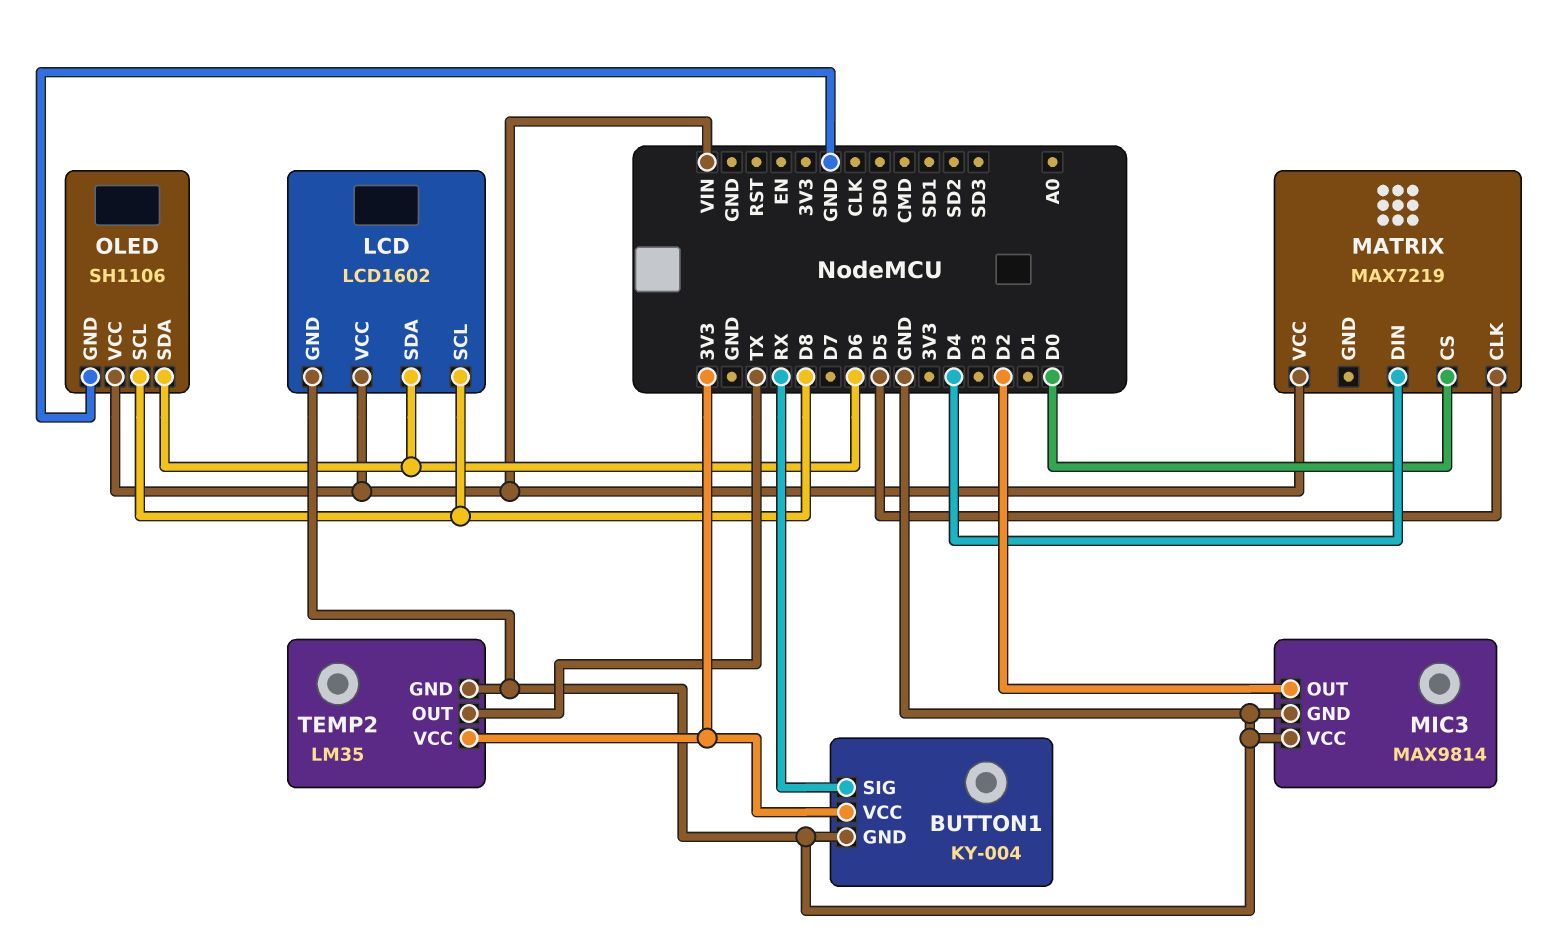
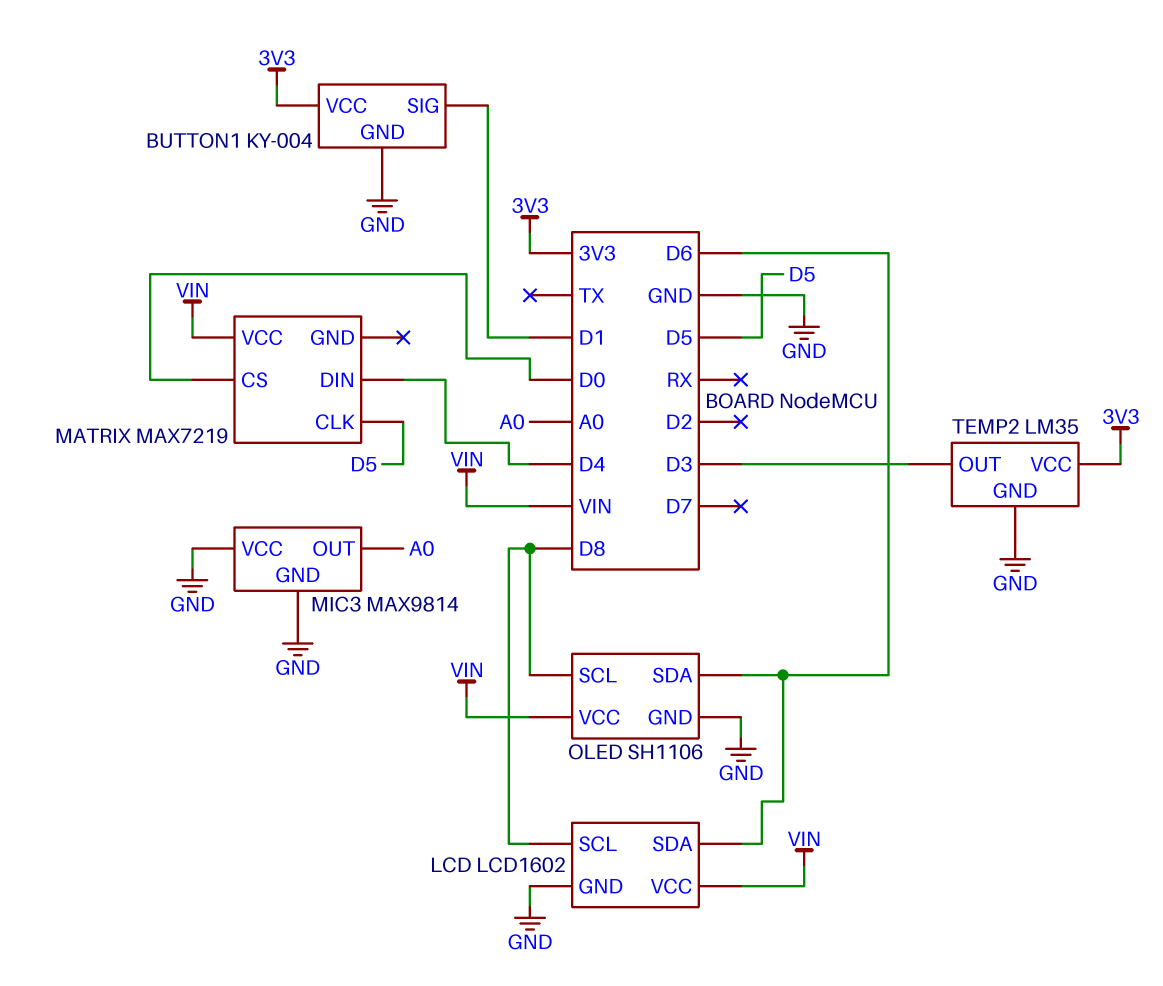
BUTTON1 pin SIG: RX -> D1
MIC3 pin OUT: D2 -> A0
TEMP2 pin OUT: TX -> D3

